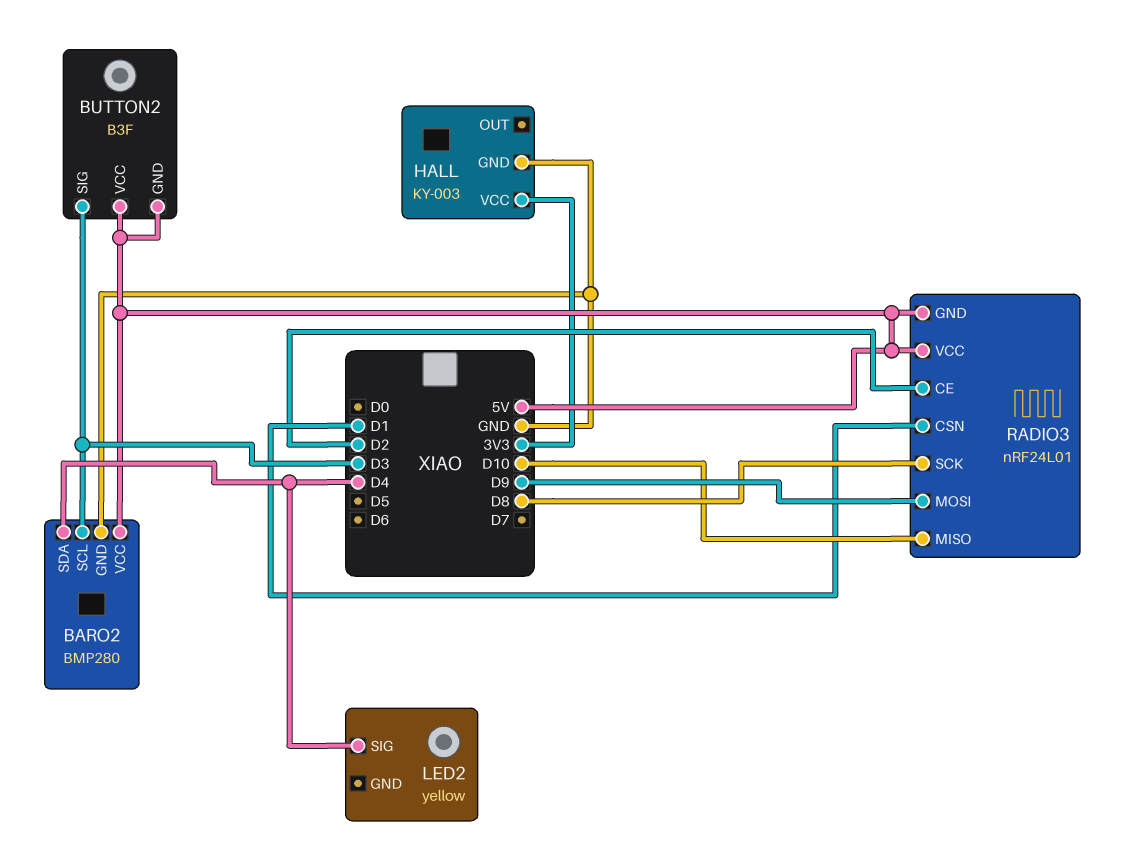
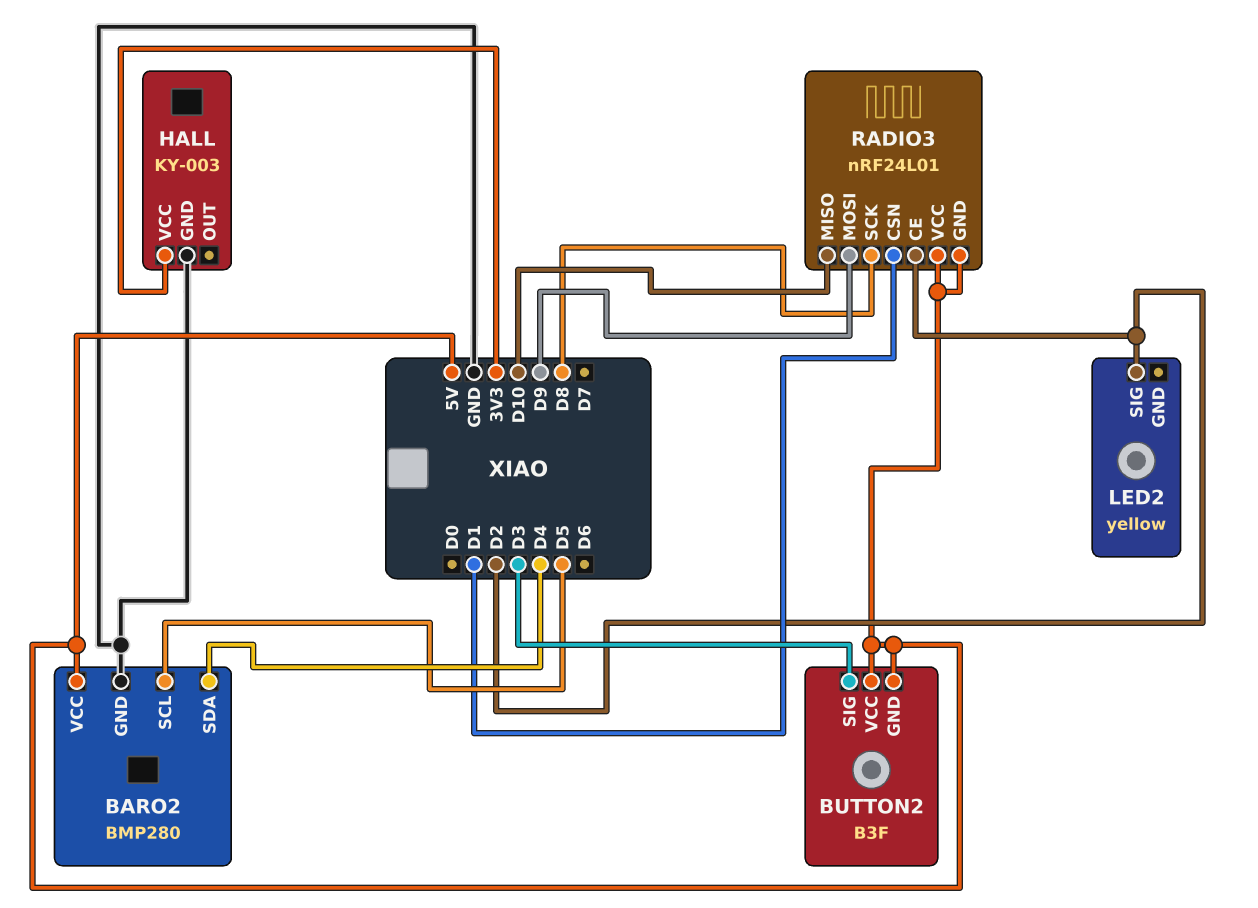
BARO2 pin SCL: D3 -> D5
LED2 pin SIG: D4 -> D2

